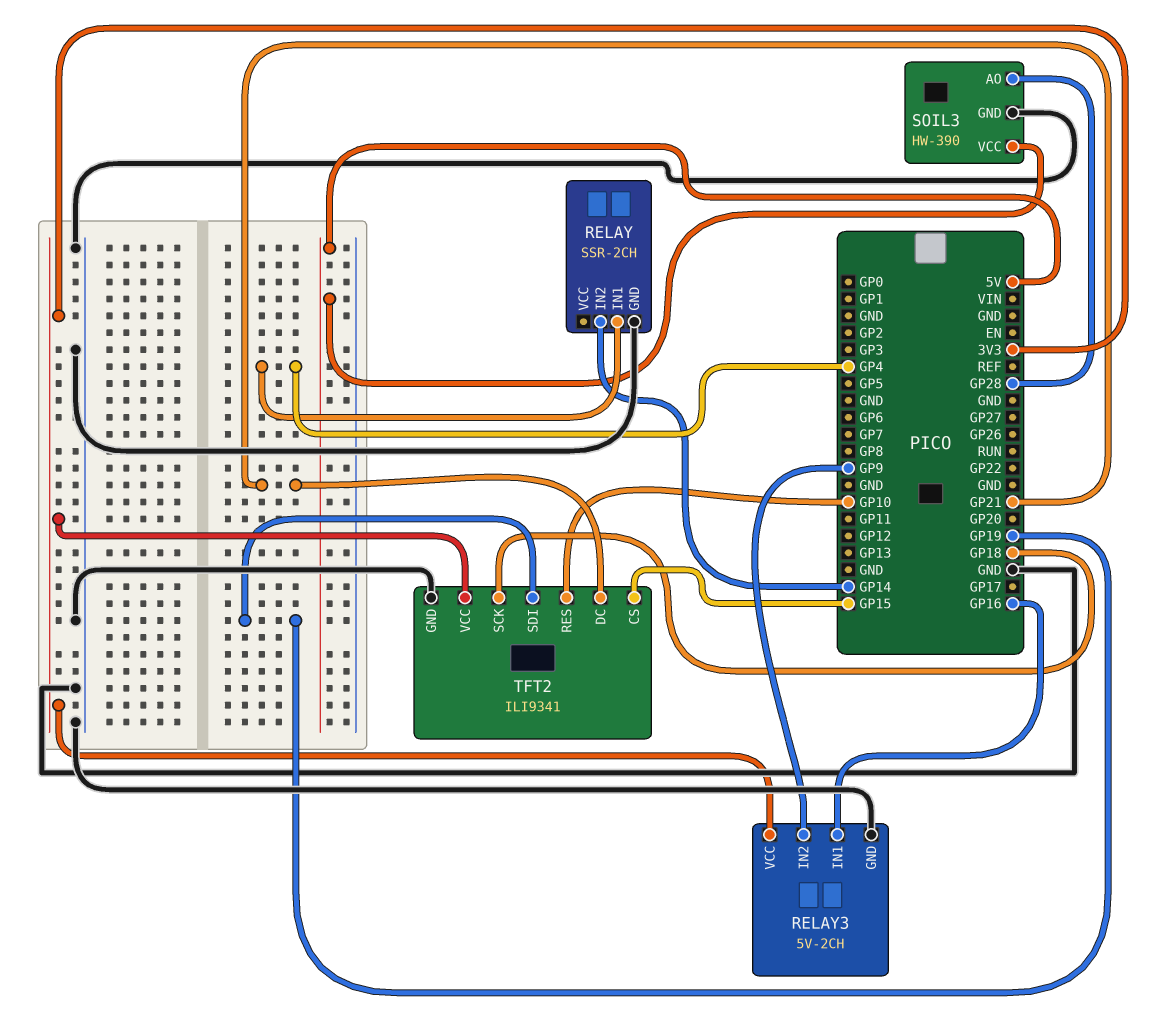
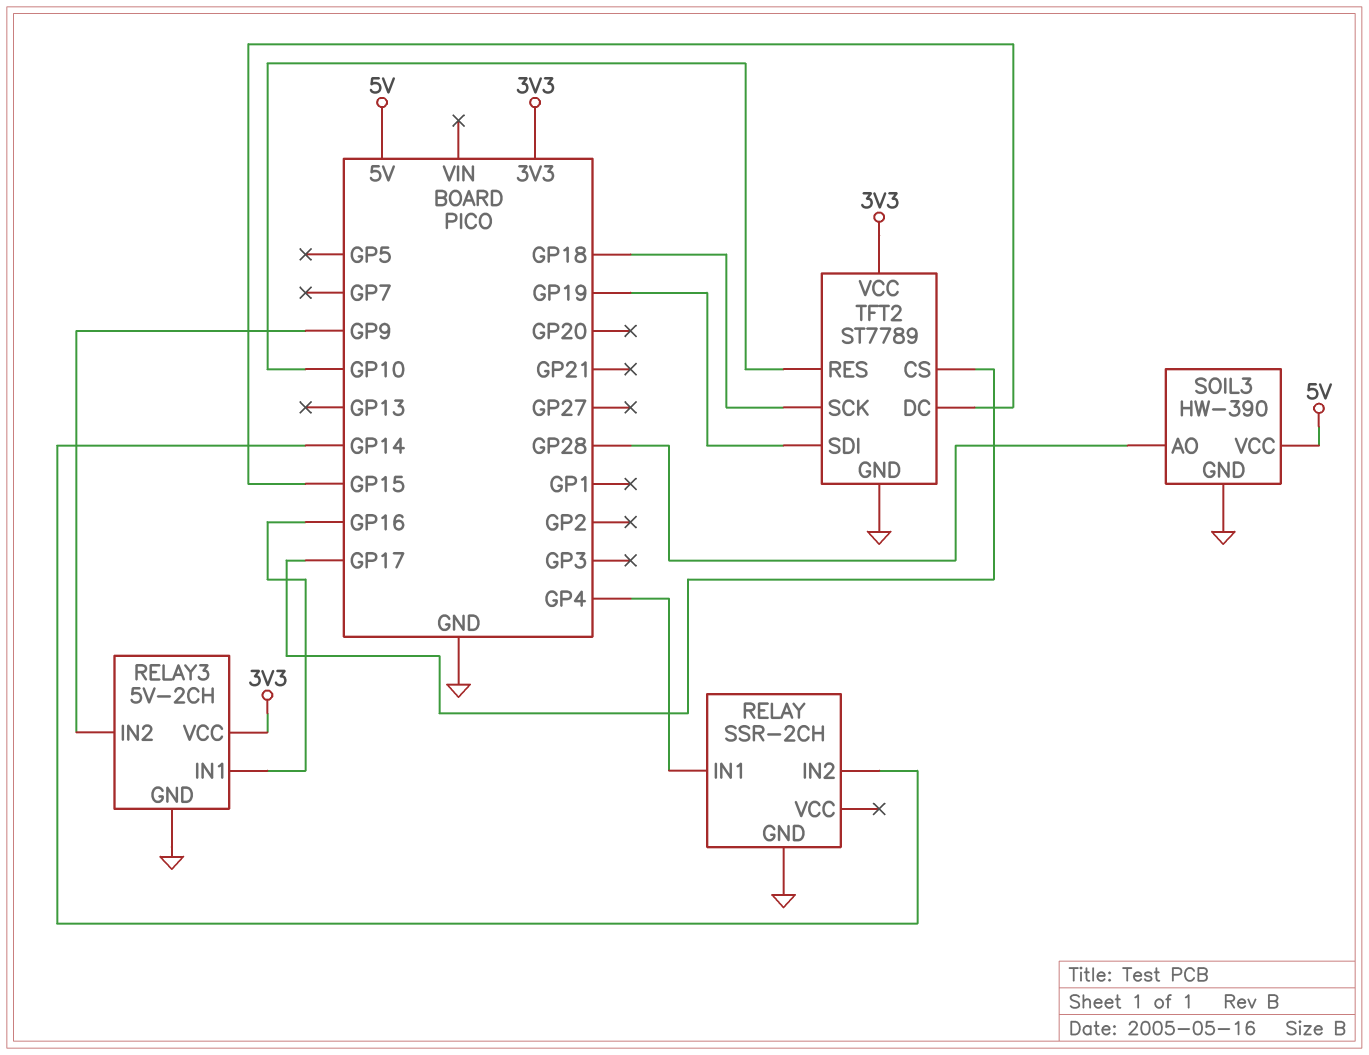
TFT2: ILI9341 -> ST7789
TFT2 pin CS: GP15 -> GP17
TFT2 pin DC: GP21 -> GP15

